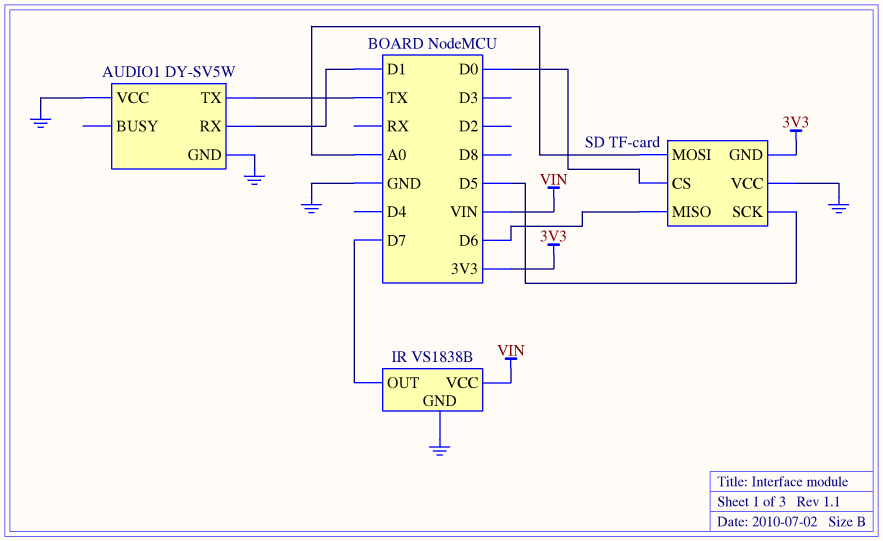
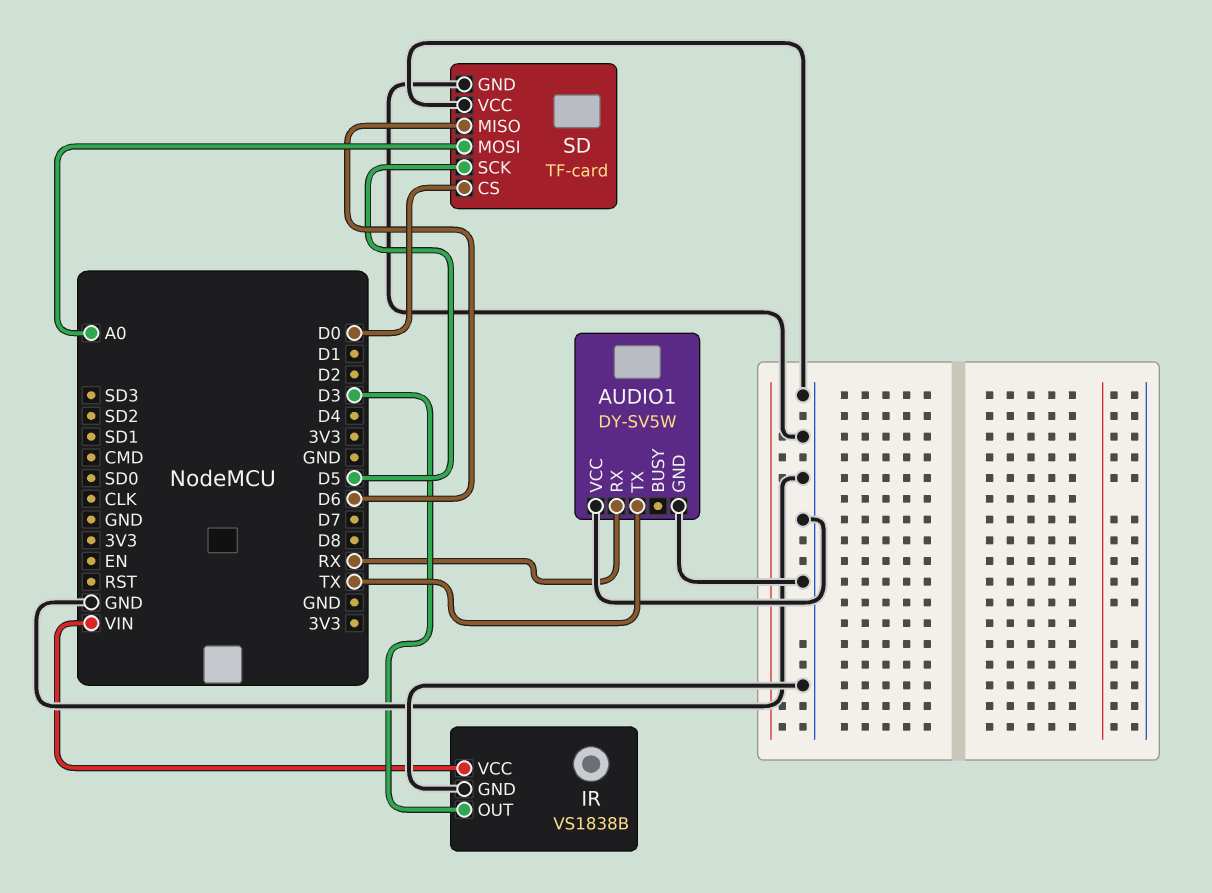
AUDIO1 pin RX: D1 -> RX
IR pin OUT: D7 -> D3
SD pin GND: 3V3 -> GND

